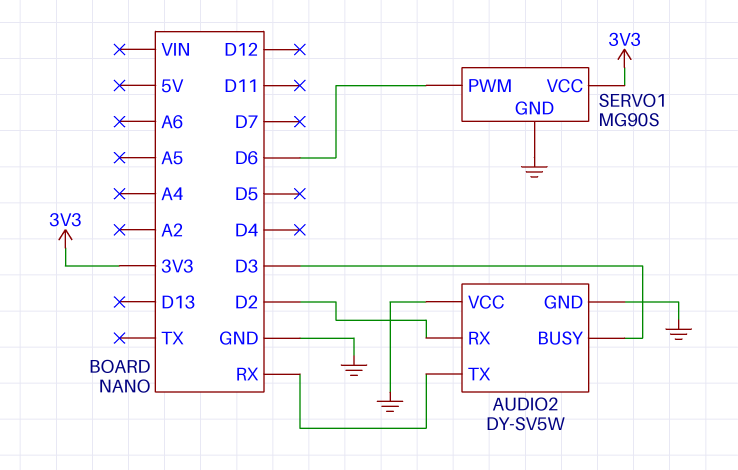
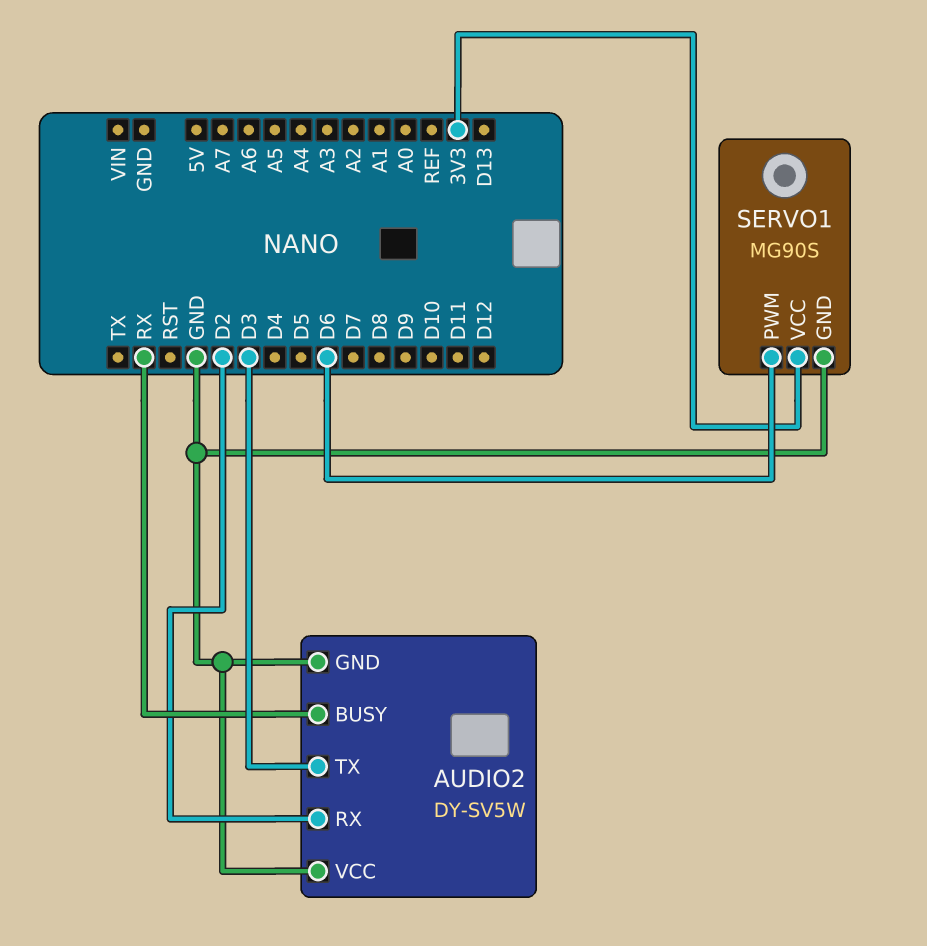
AUDIO2 pin BUSY: D3 -> RX
AUDIO2 pin TX: RX -> D3

